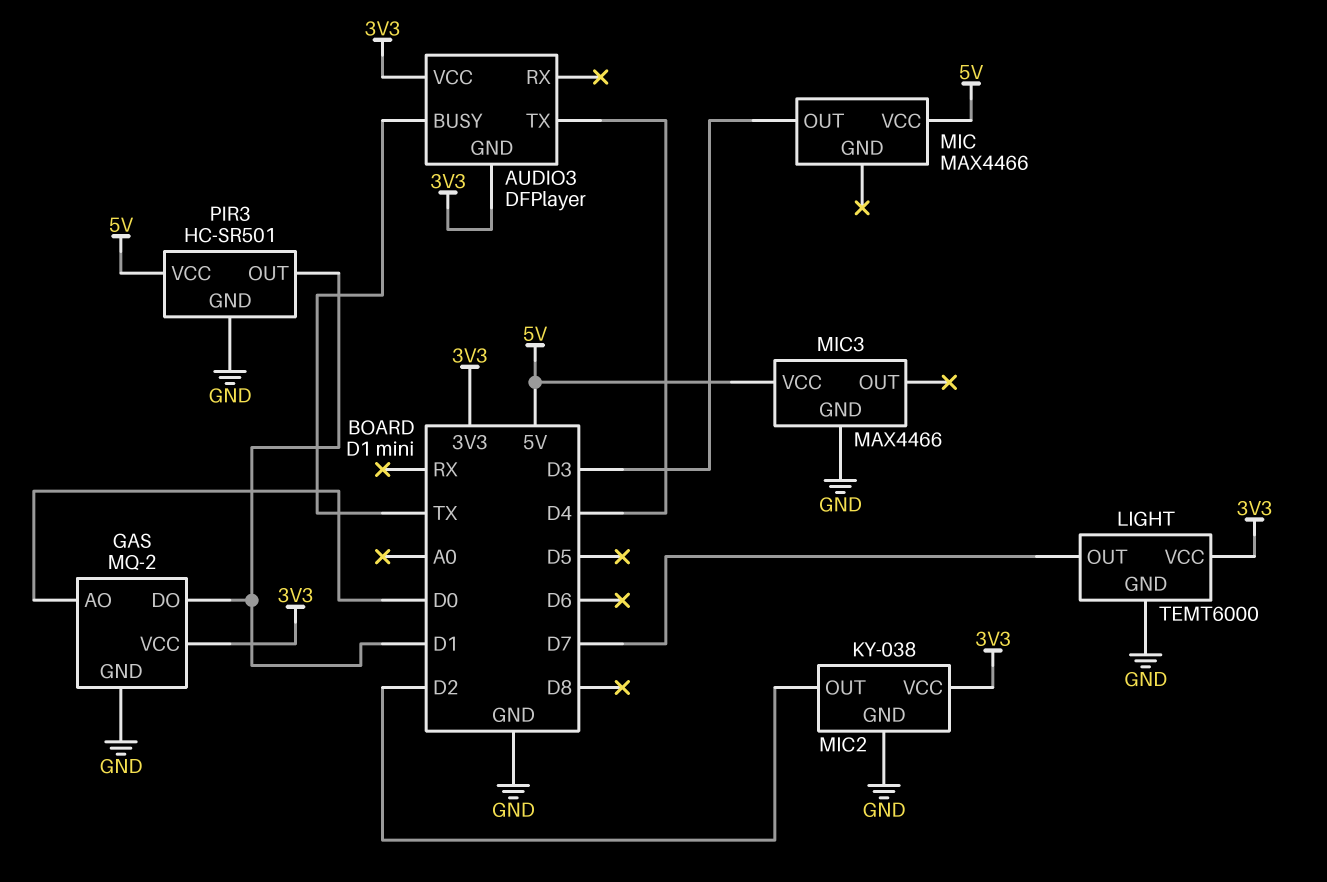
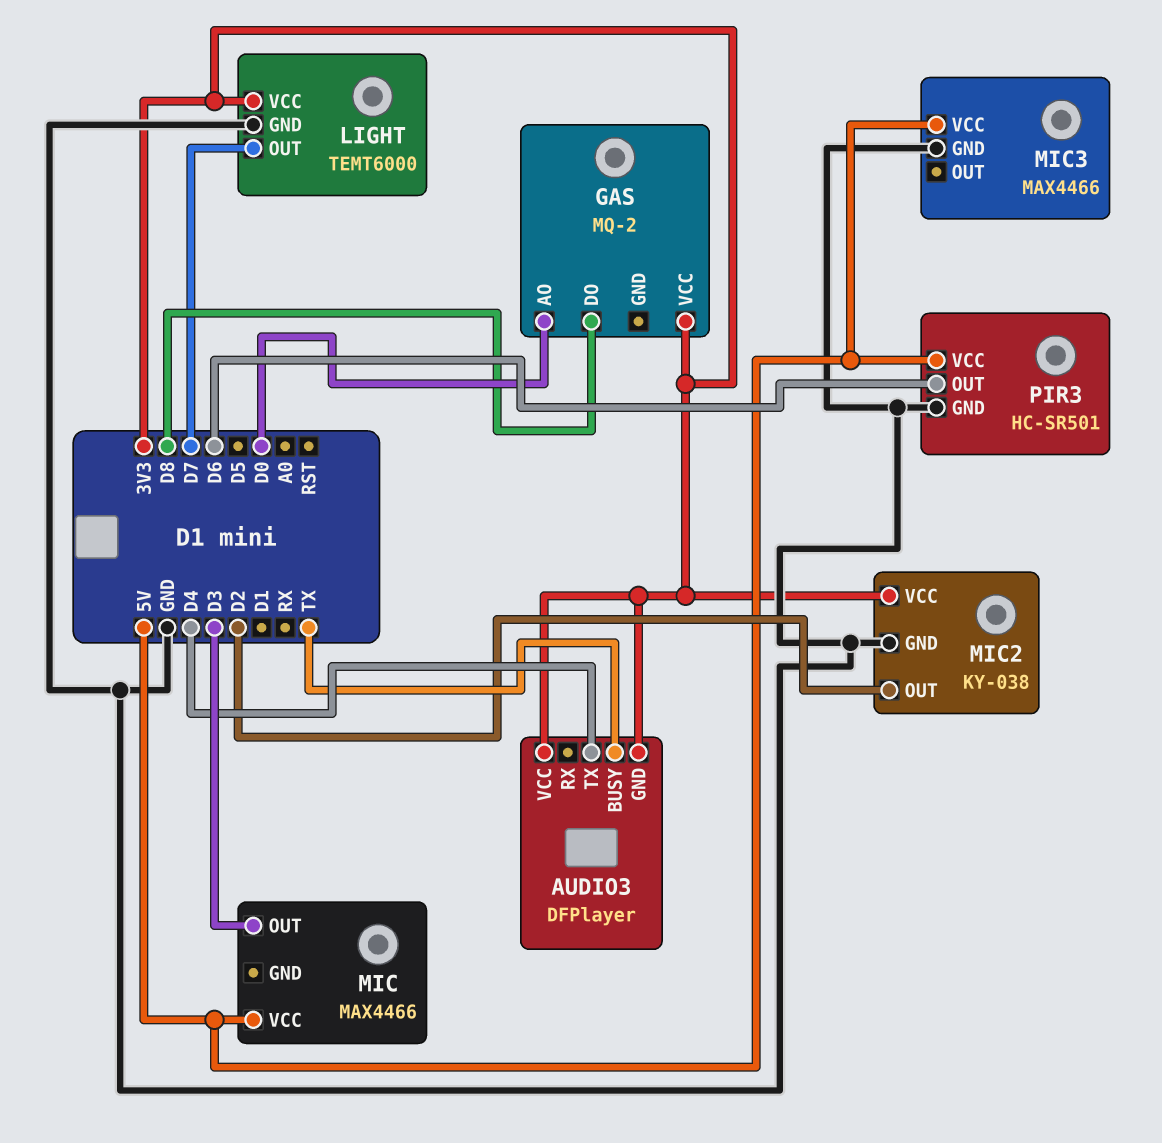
GAS pin DO: D1 -> D8
GAS pin GND: GND -> none
PIR3 pin OUT: D1 -> D6

